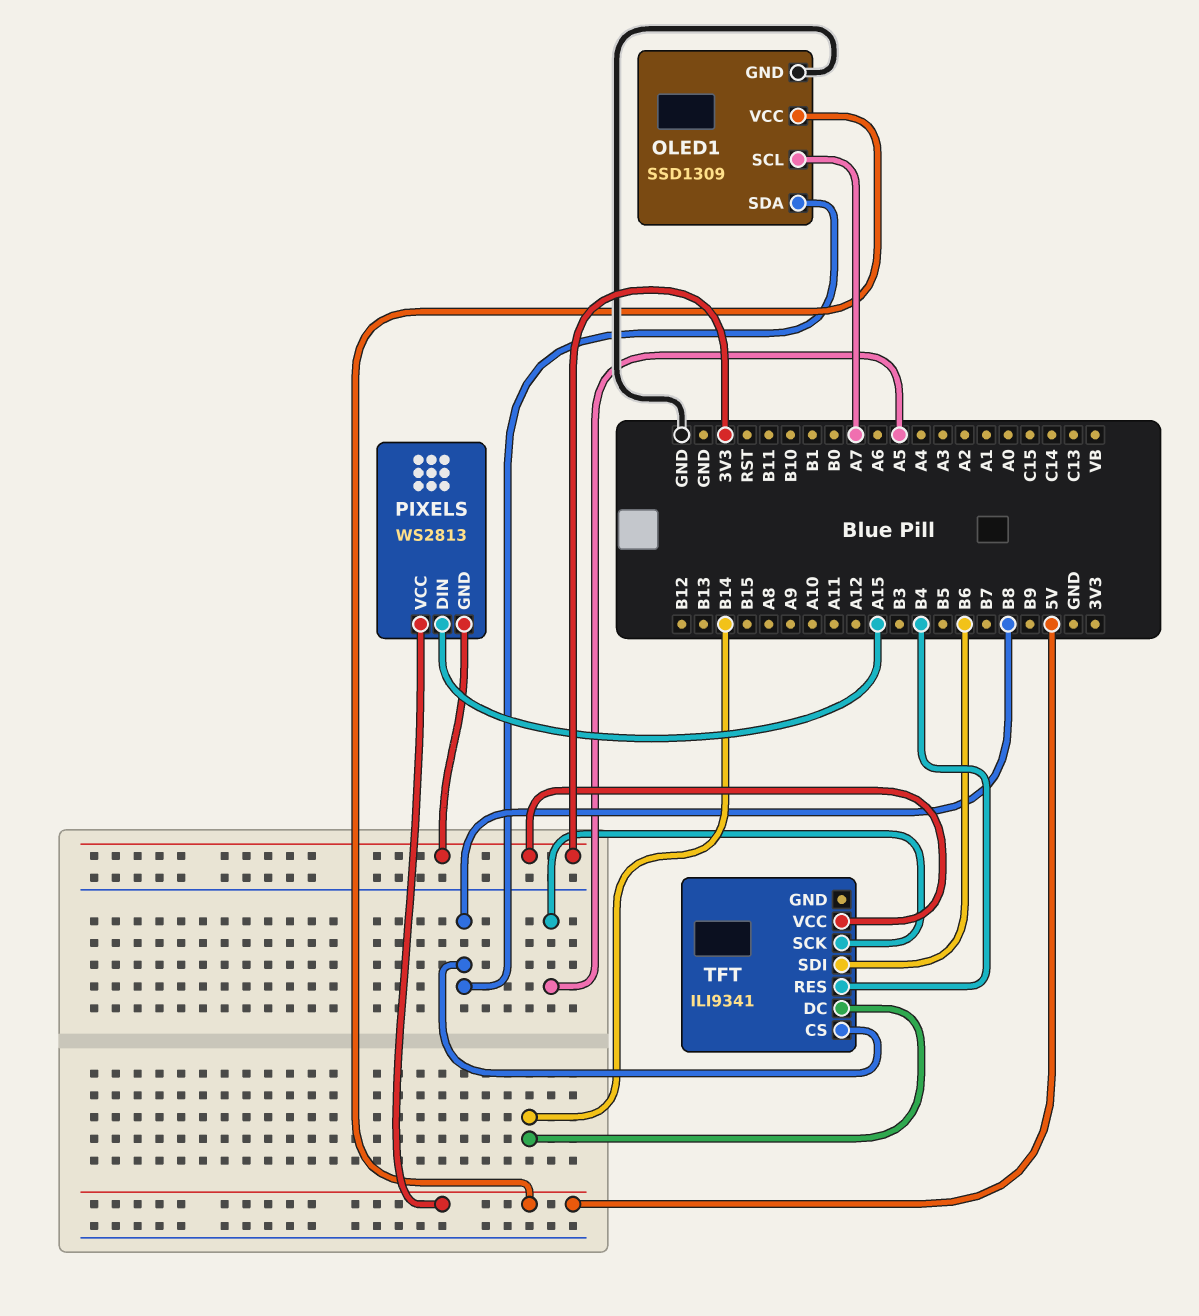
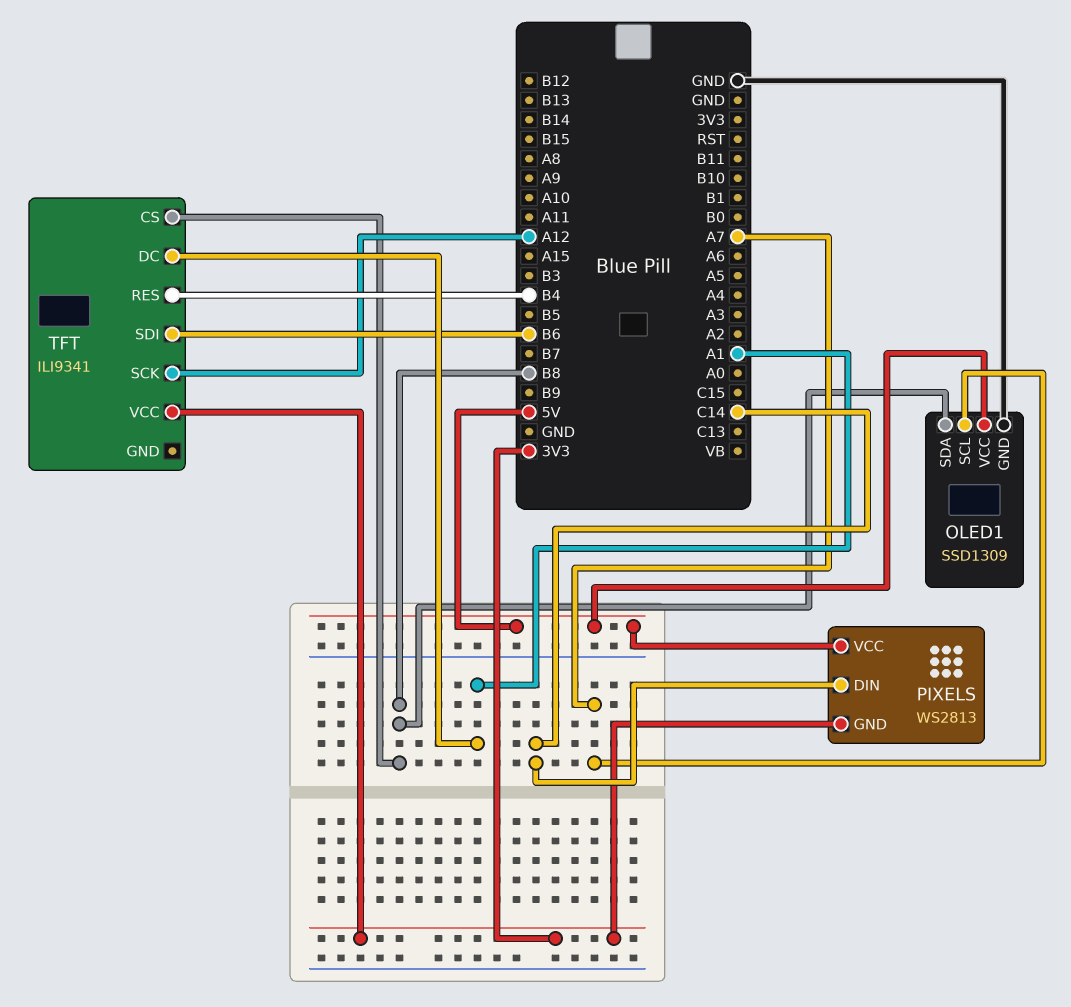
PIXELS pin DIN: A15 -> C14
TFT pin DC: B14 -> A1
TFT pin SCK: A5 -> A12

